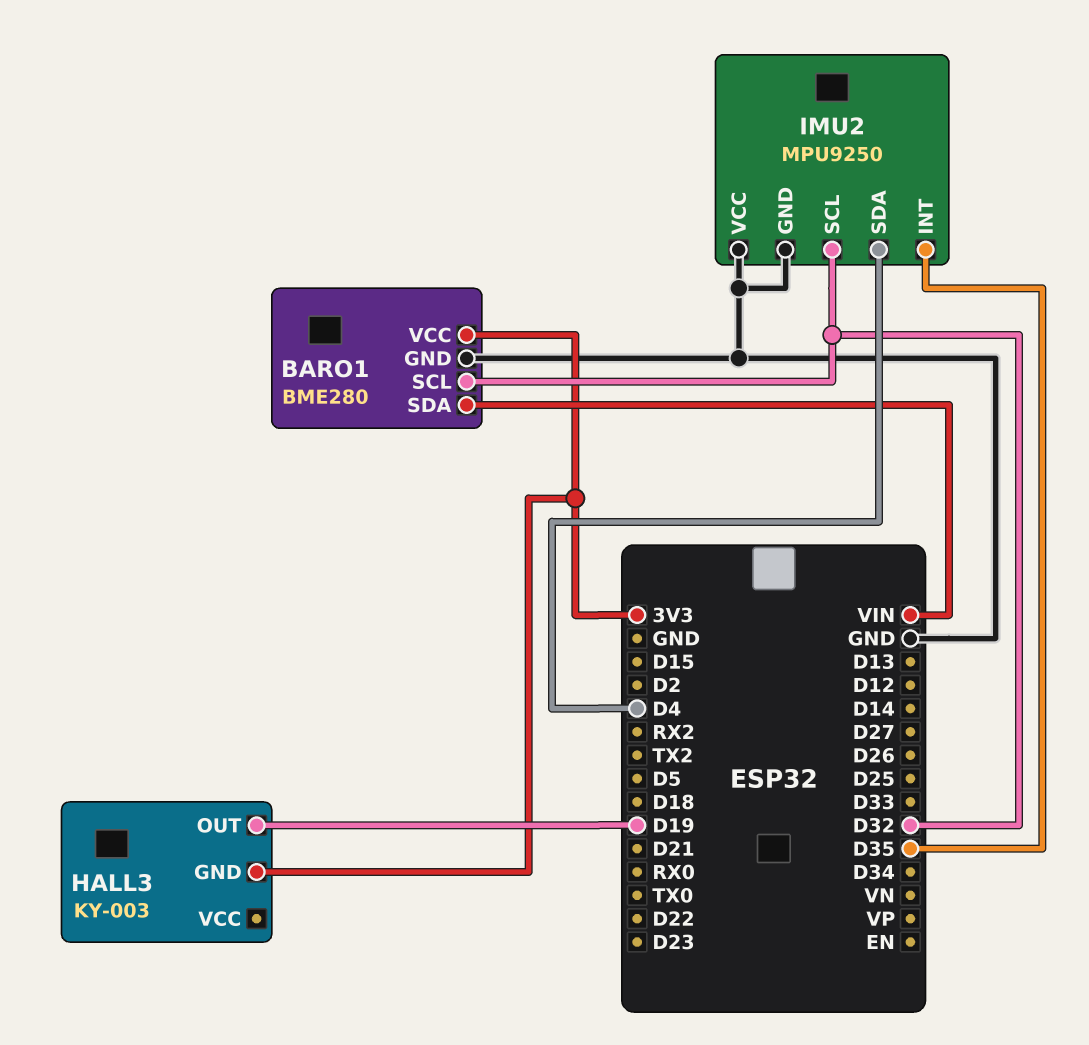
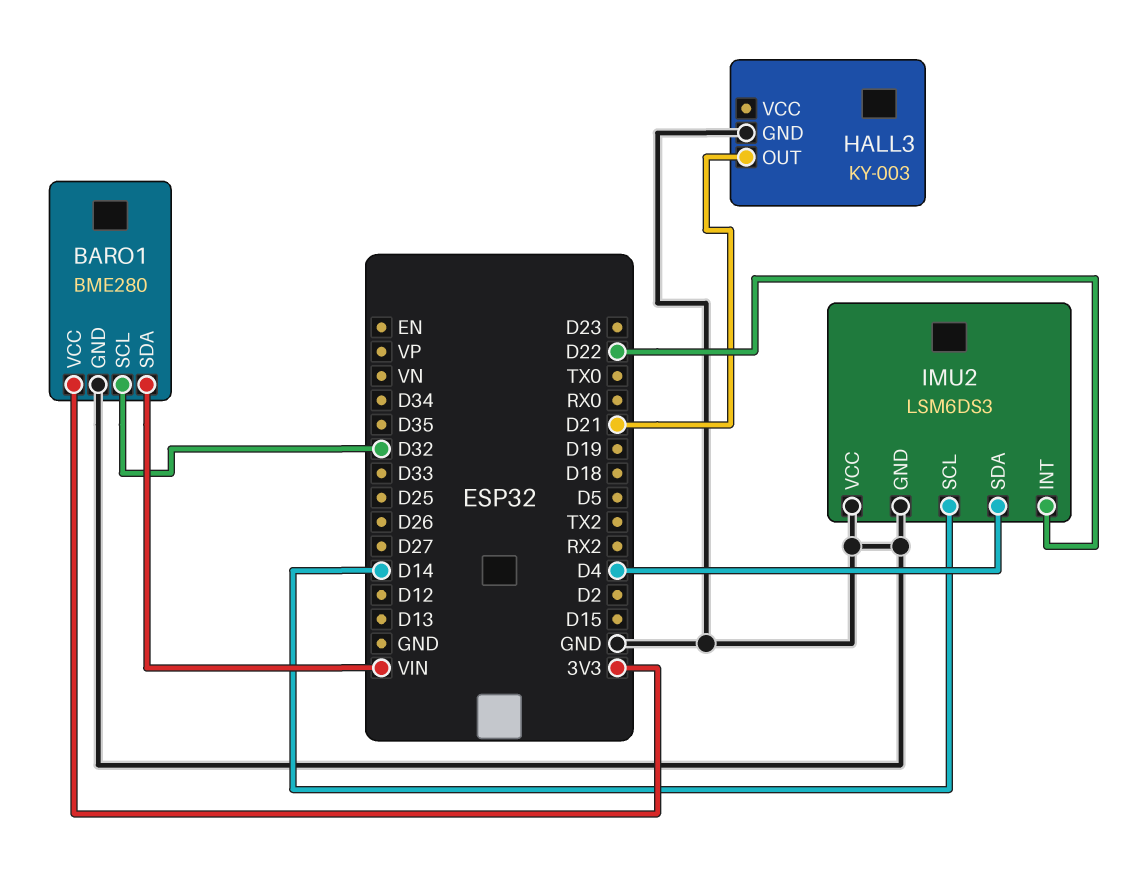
HALL3 pin GND: 3V3 -> GND
HALL3 pin OUT: D19 -> D21
IMU2: MPU9250 -> LSM6DS3
IMU2 pin INT: D35 -> D22
IMU2 pin SCL: D32 -> D14

